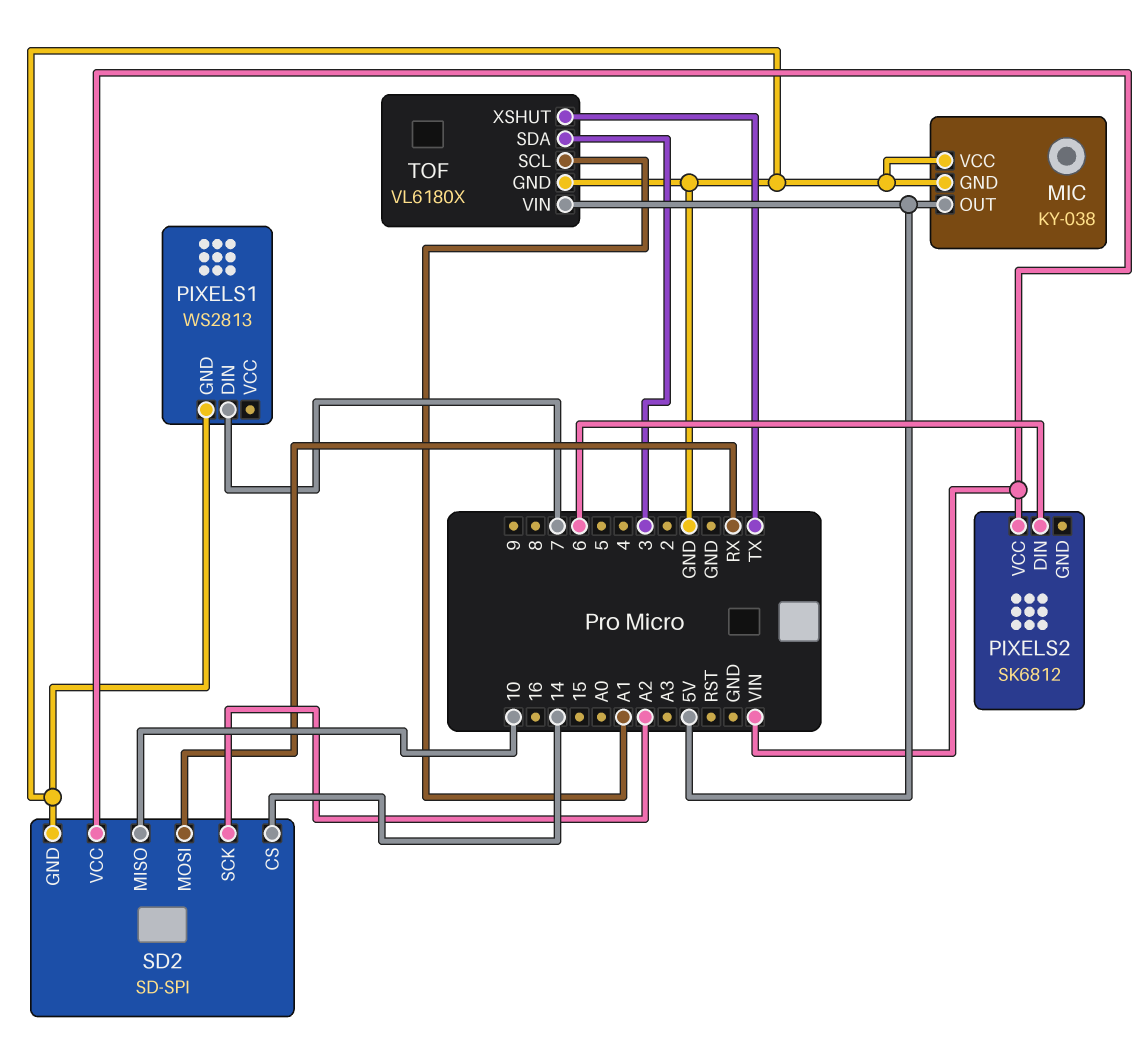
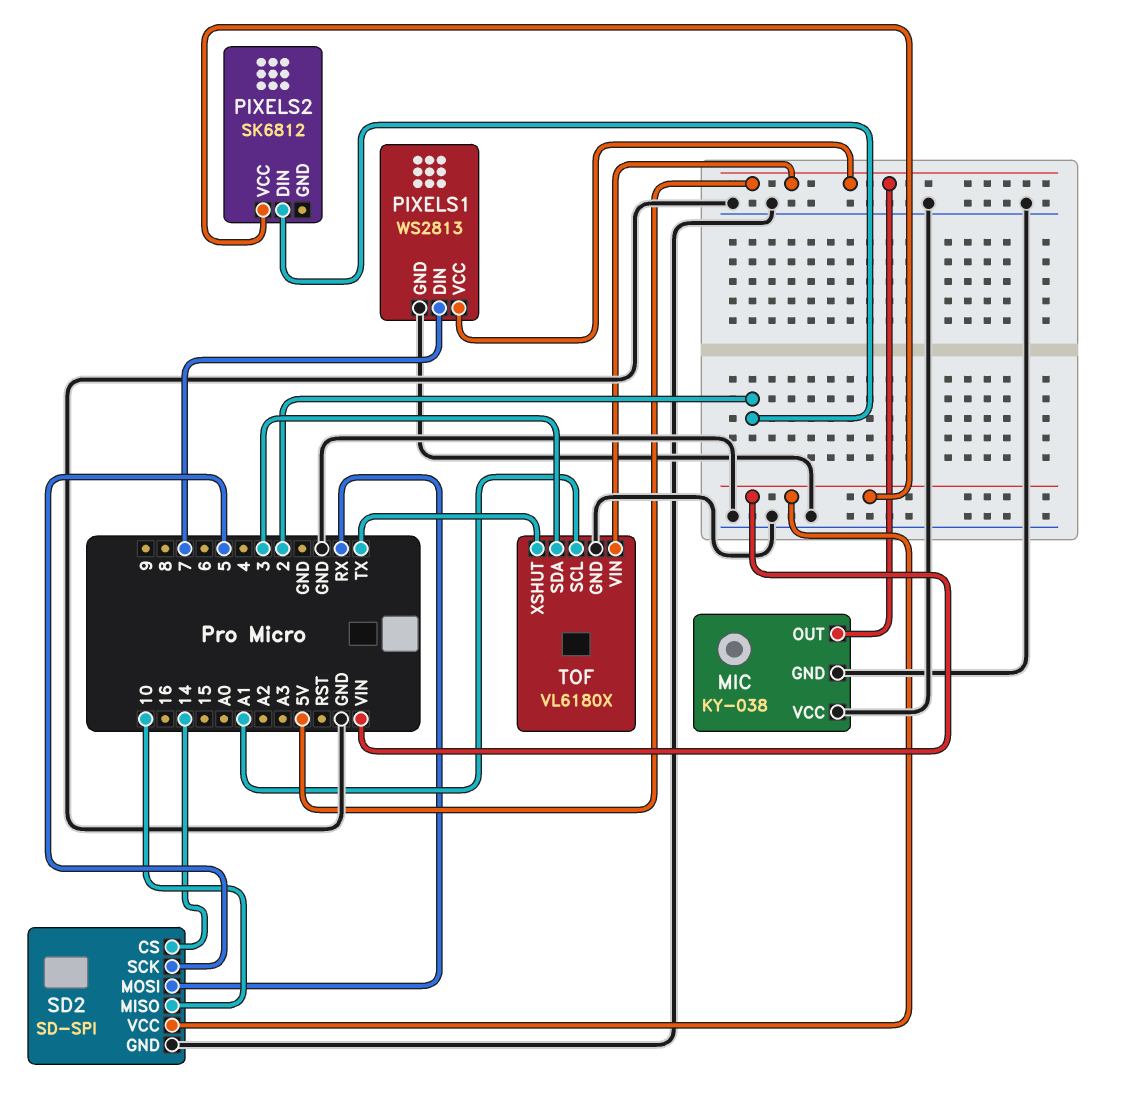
PIXELS1 pin VCC: none -> 5V
PIXELS2 pin DIN: 6 -> 2
SD2 pin SCK: A2 -> 5

